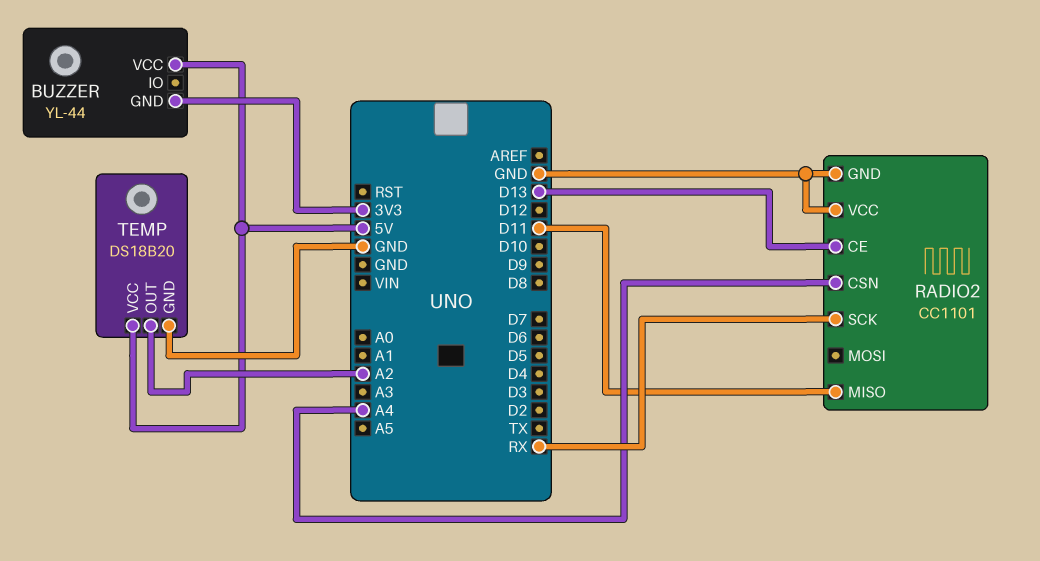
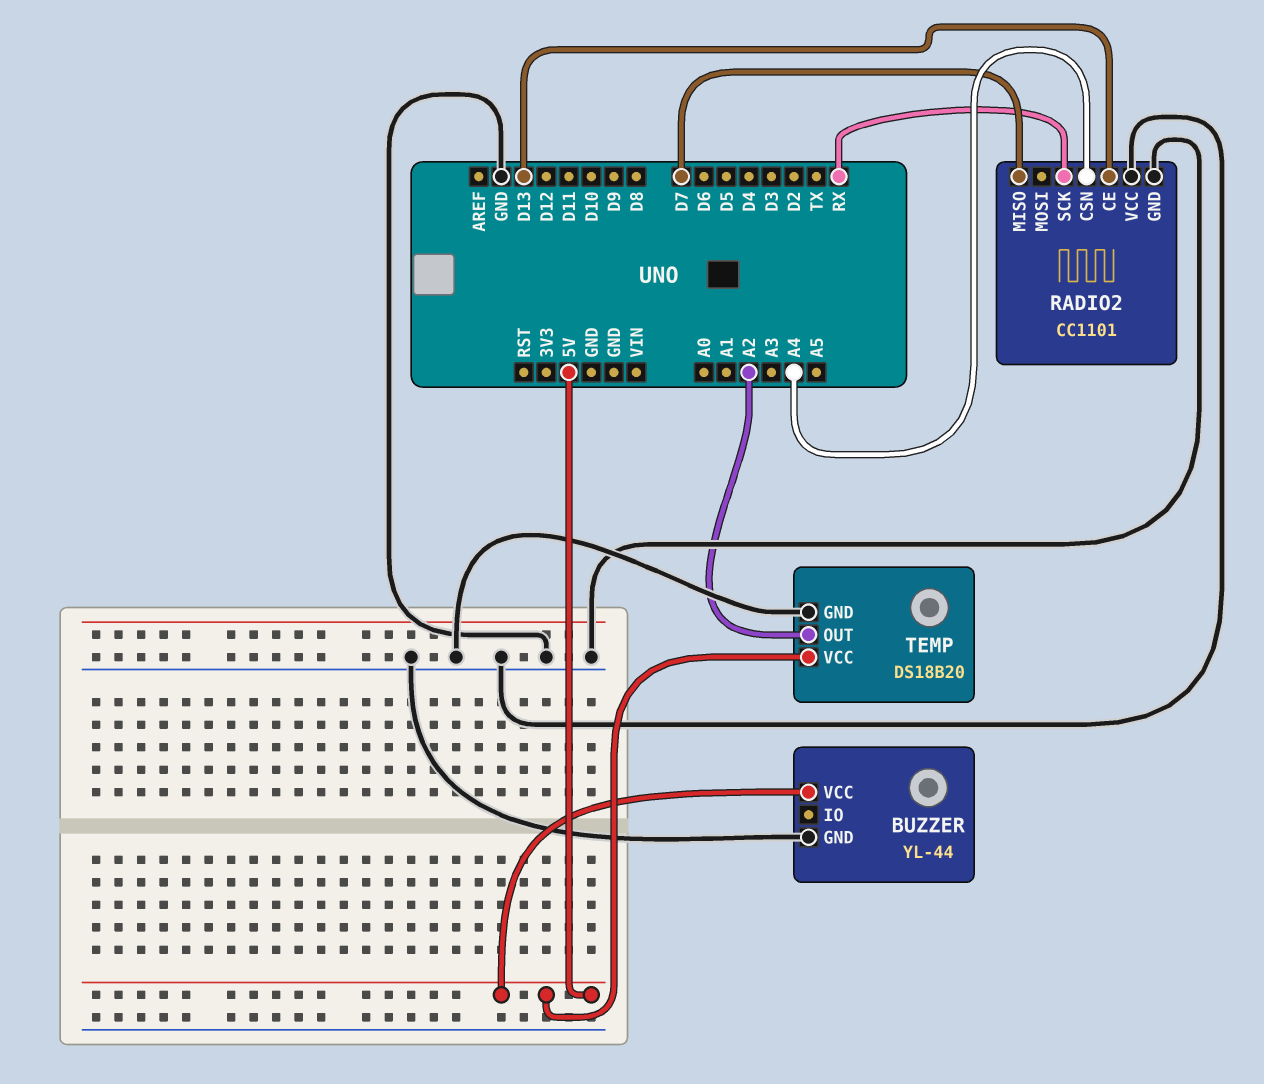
BUZZER pin GND: 3V3 -> GND
RADIO2 pin MISO: D11 -> D7

